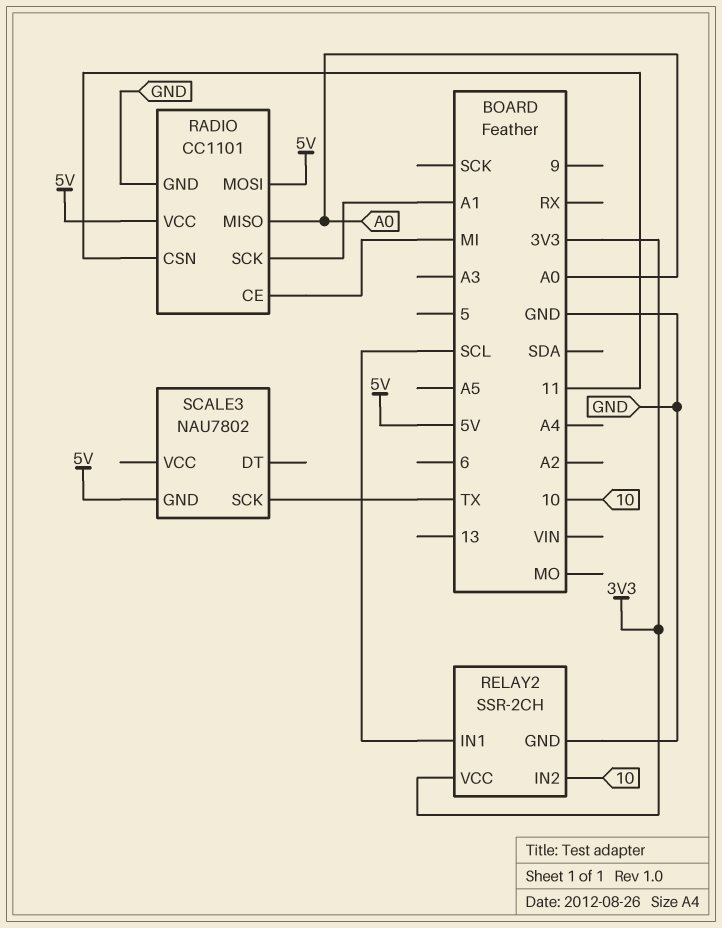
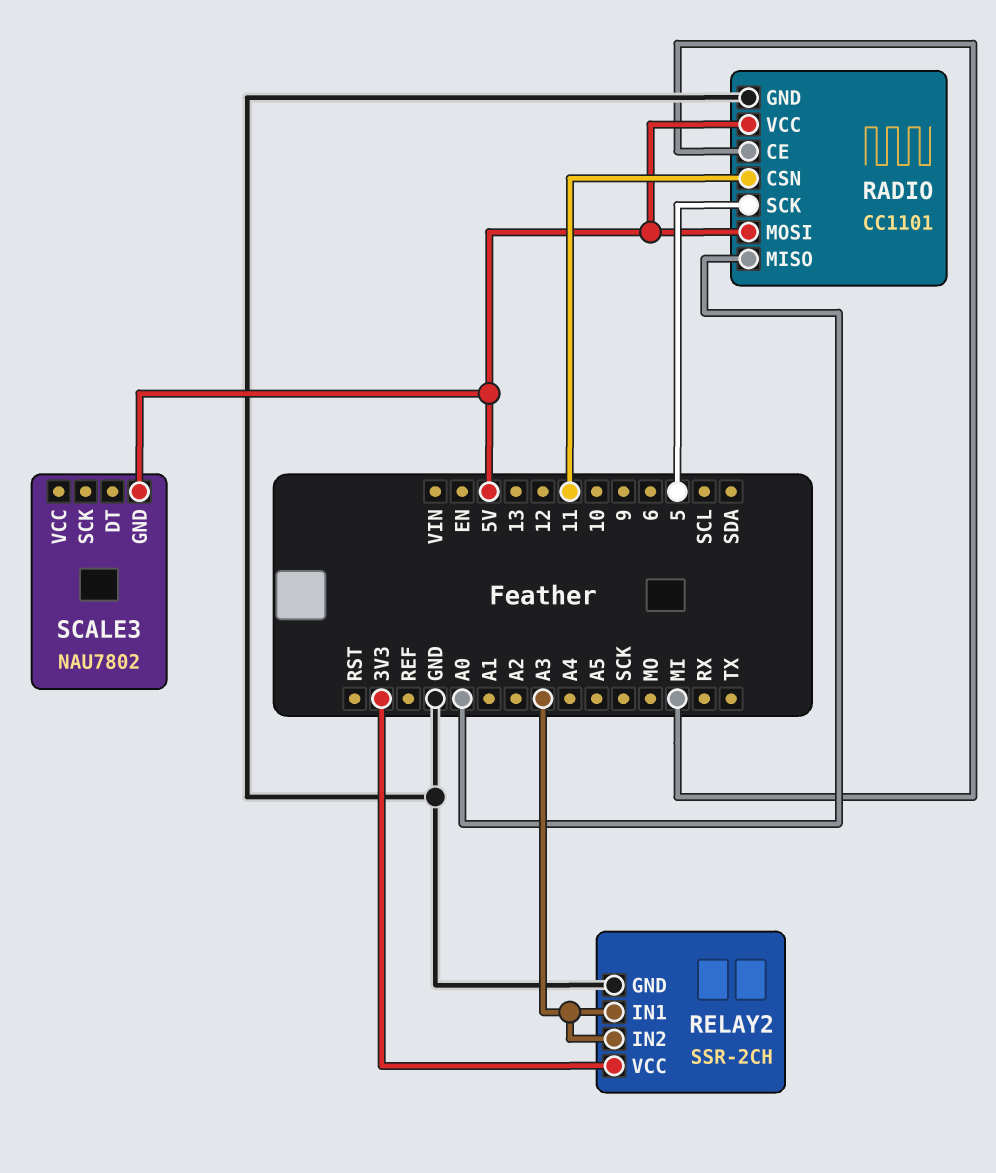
RADIO pin SCK: A1 -> 5
RELAY2 pin IN1: SCL -> A3
RELAY2 pin IN2: 10 -> A3
SCALE3 pin SCK: TX -> none

